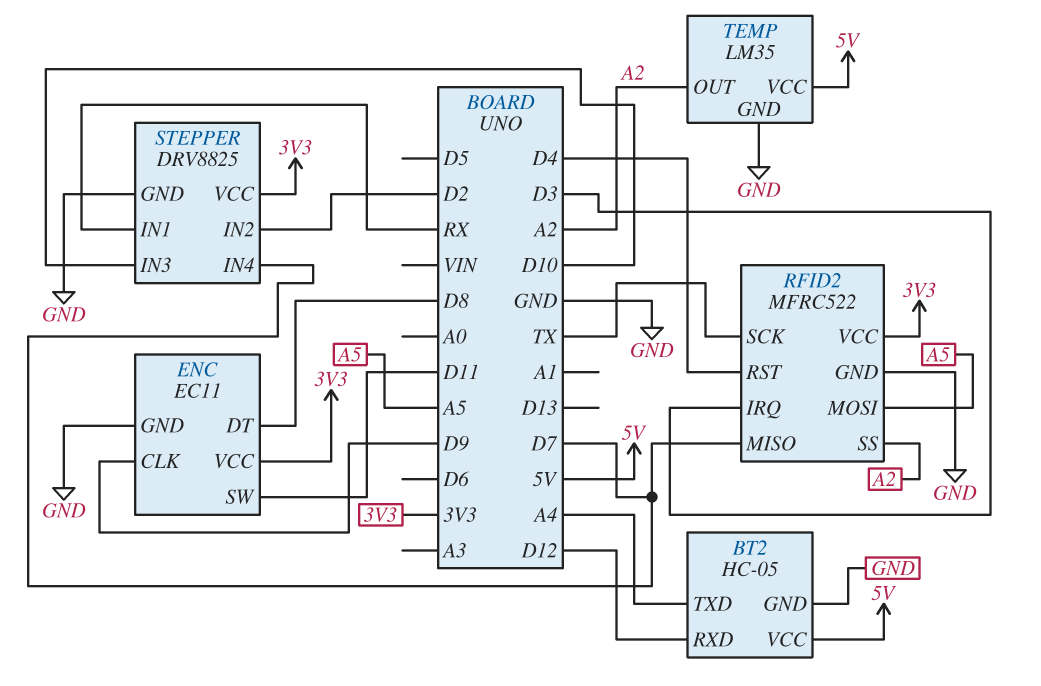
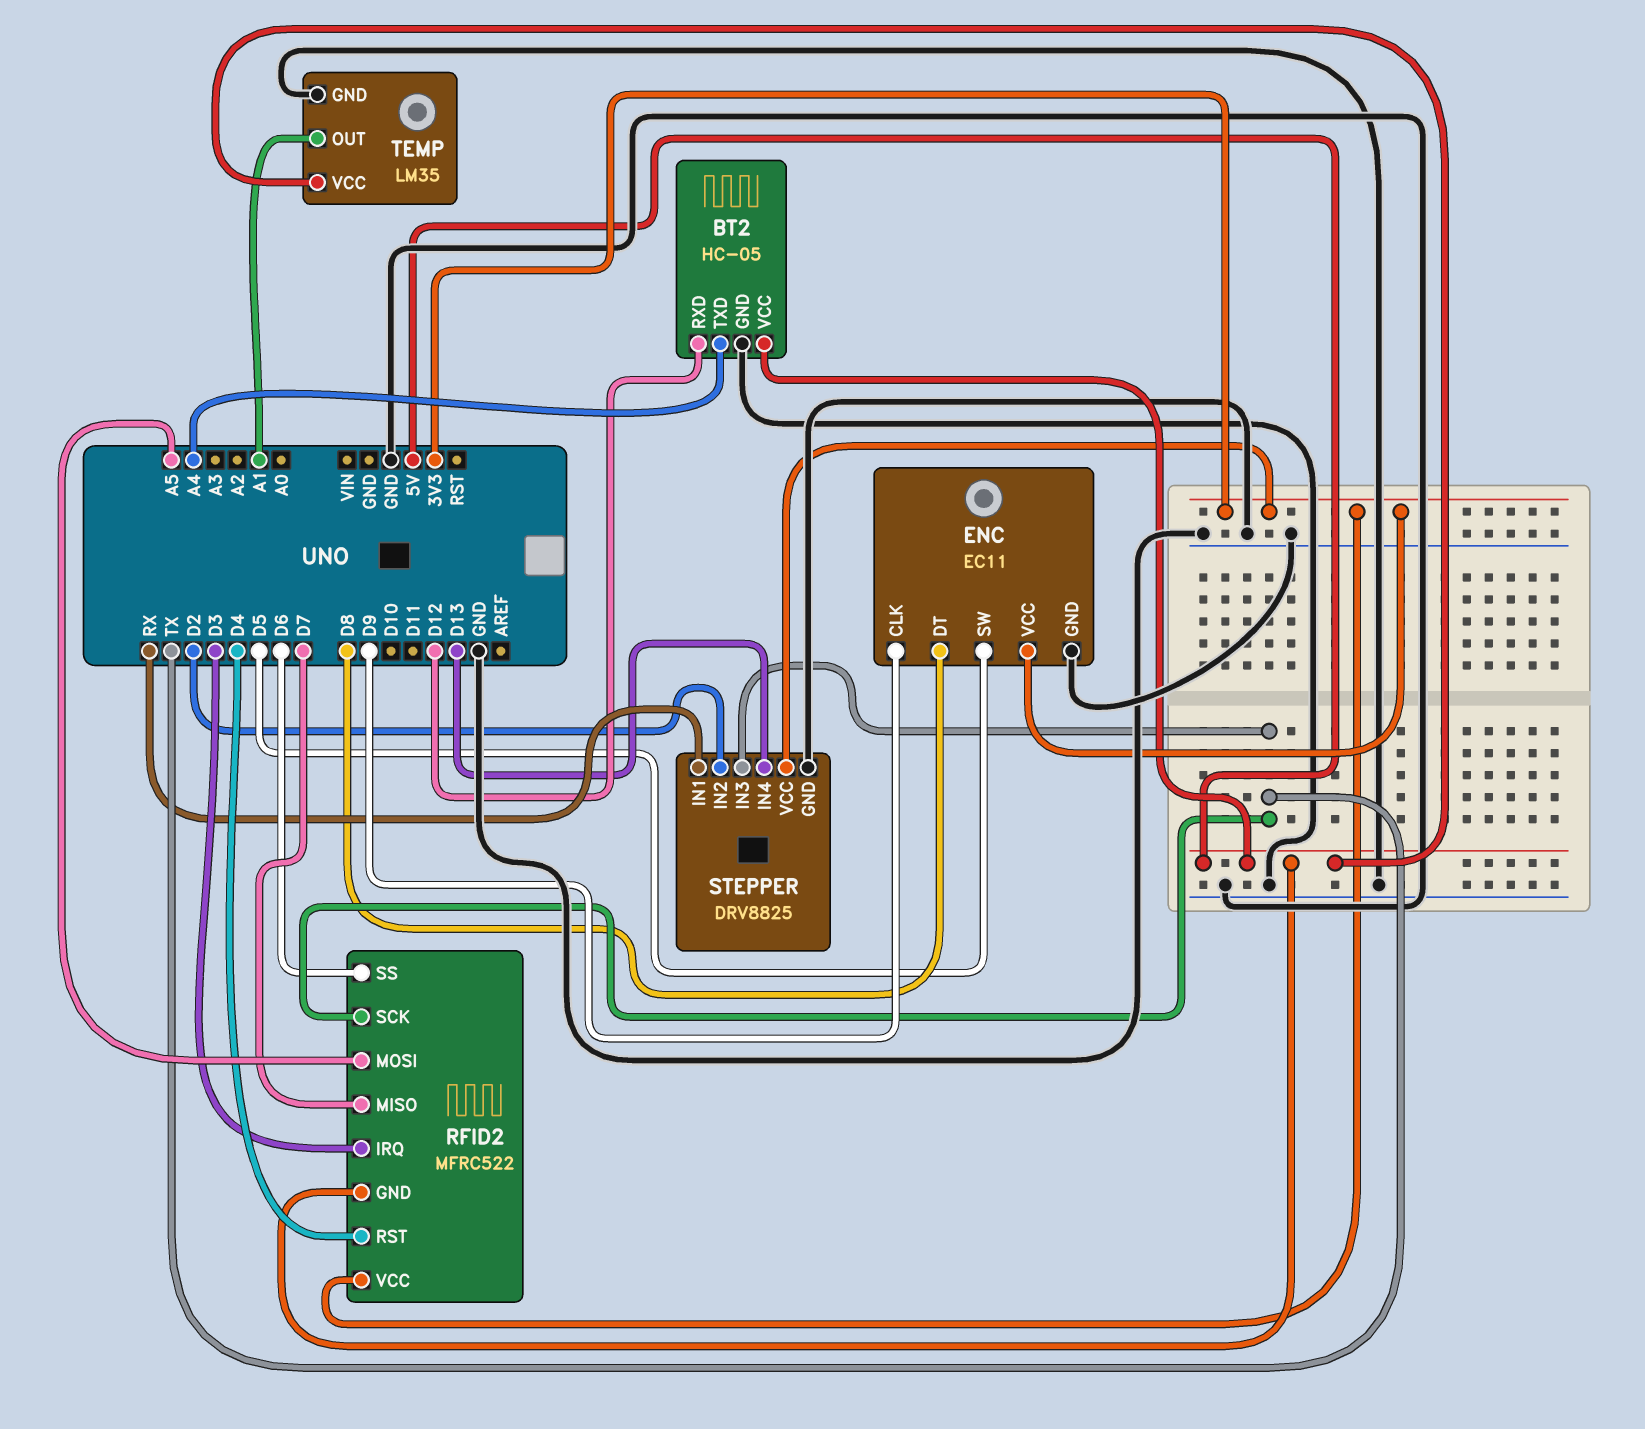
ENC pin SW: D11 -> D5
RFID2 pin GND: GND -> 5V
RFID2 pin SS: A2 -> D6
STEPPER pin IN3: D10 -> TX
STEPPER pin IN4: D7 -> D13
TEMP pin OUT: A2 -> A1

